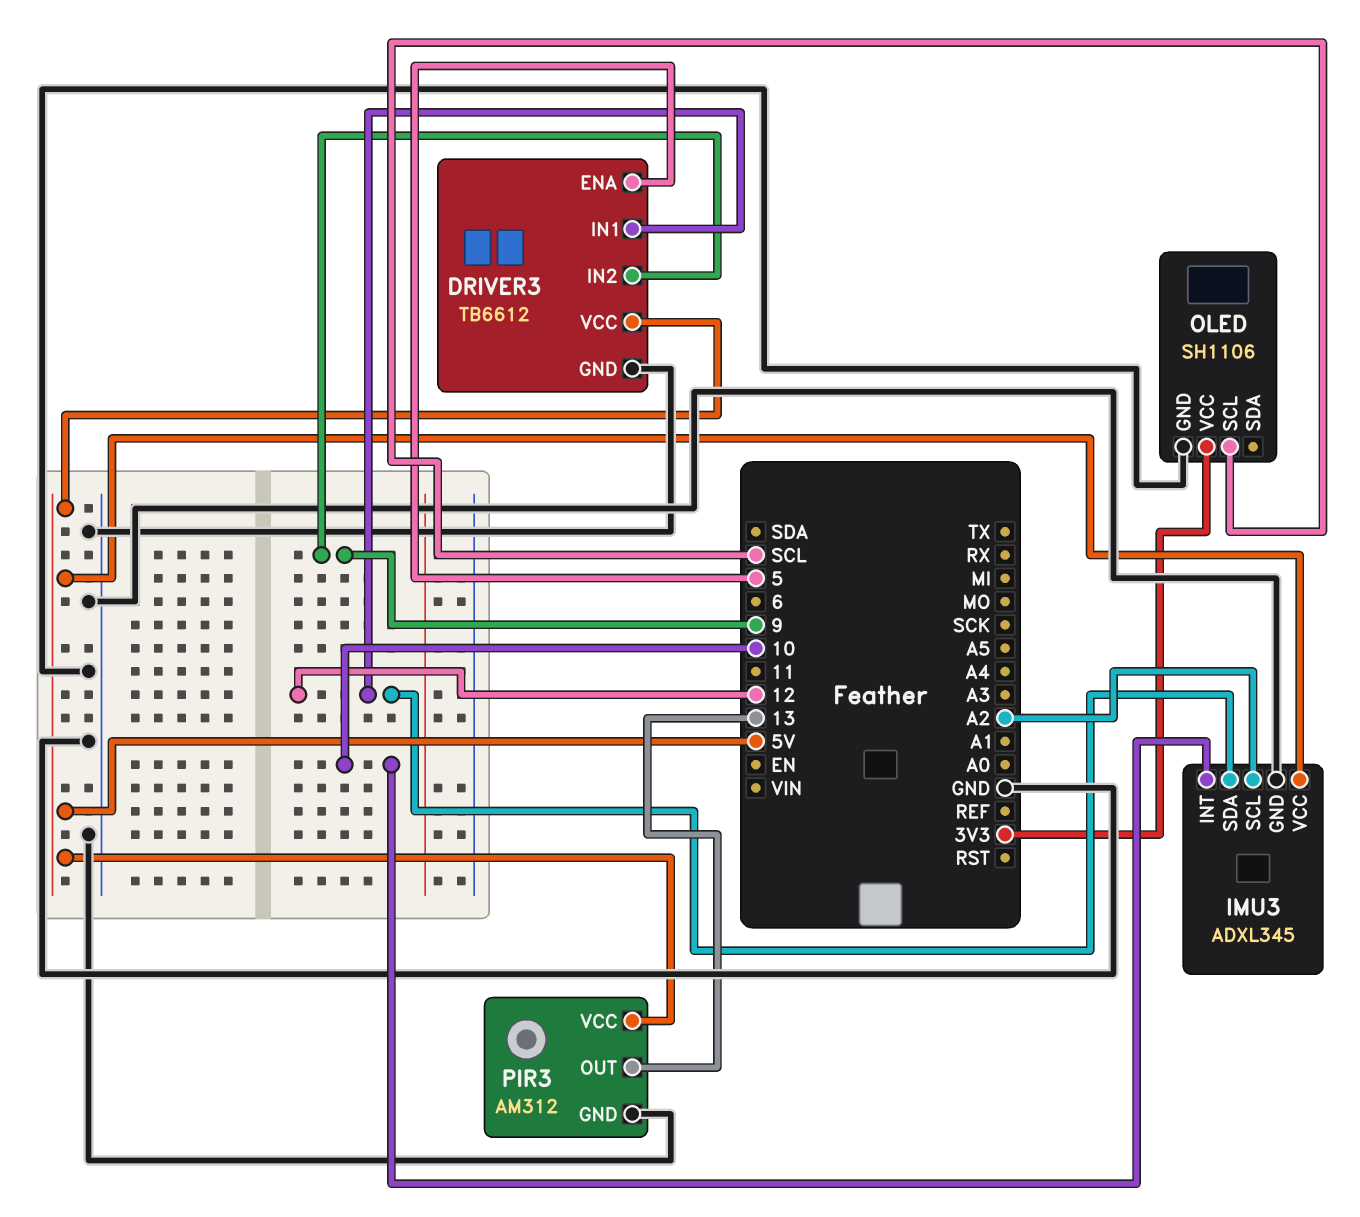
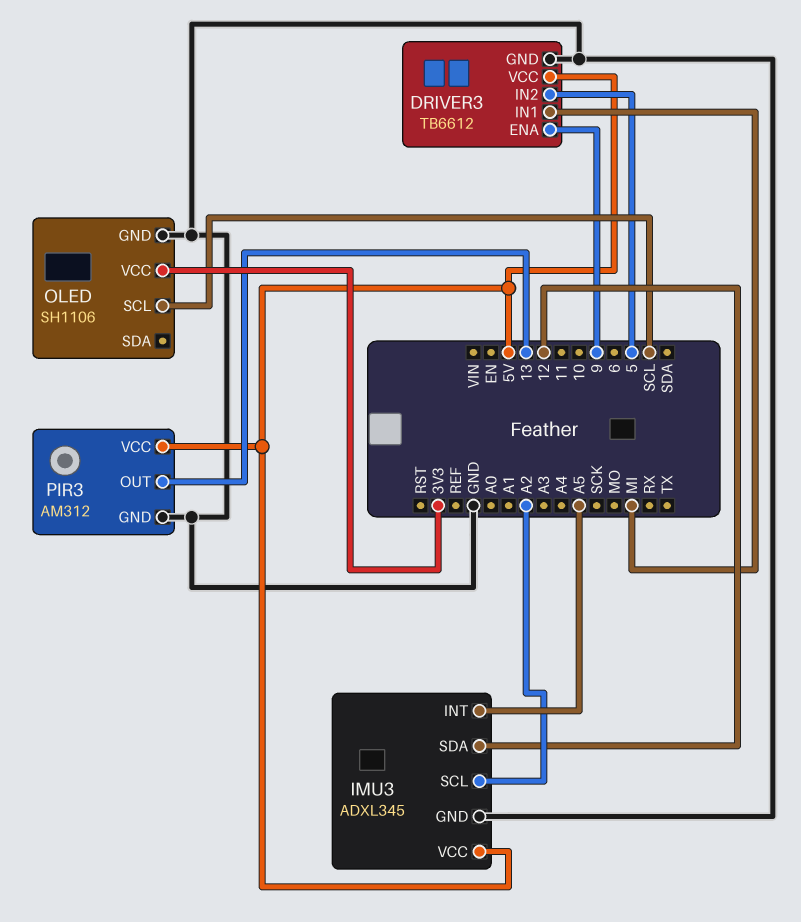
DRIVER3 pin ENA: 5 -> 9
DRIVER3 pin IN1: 12 -> MI
DRIVER3 pin IN2: 9 -> 5
IMU3 pin INT: 10 -> A5

